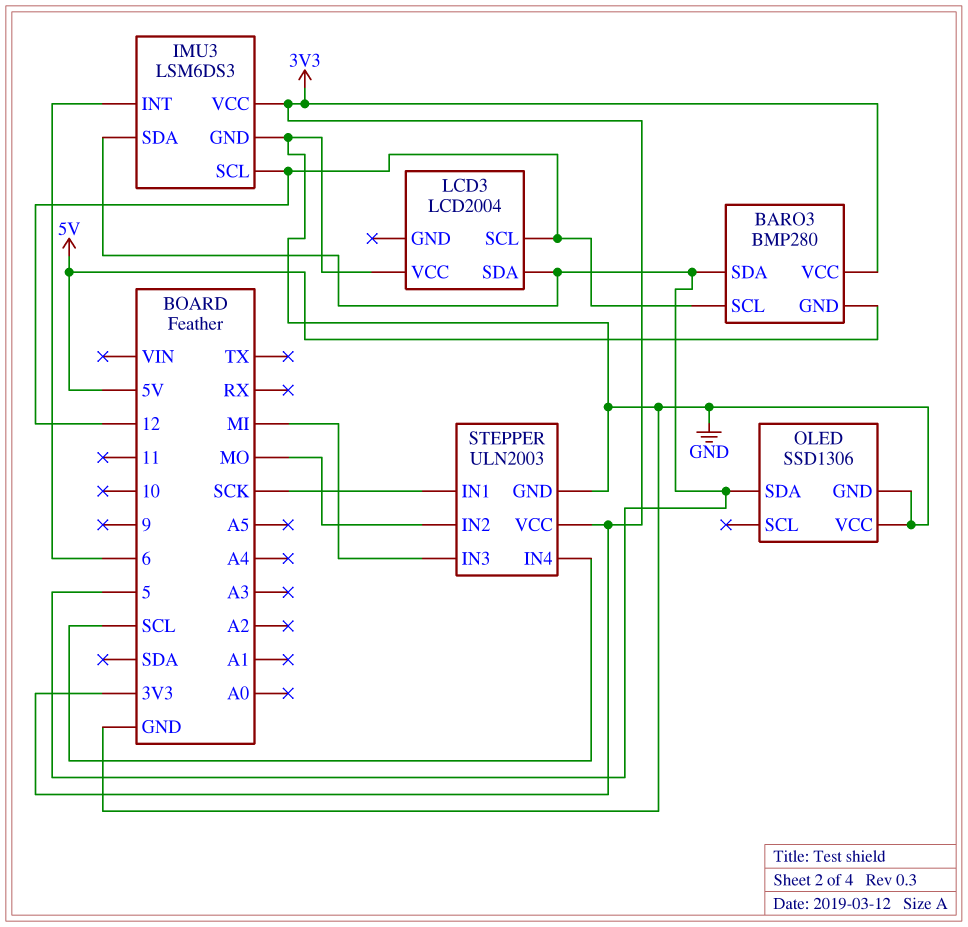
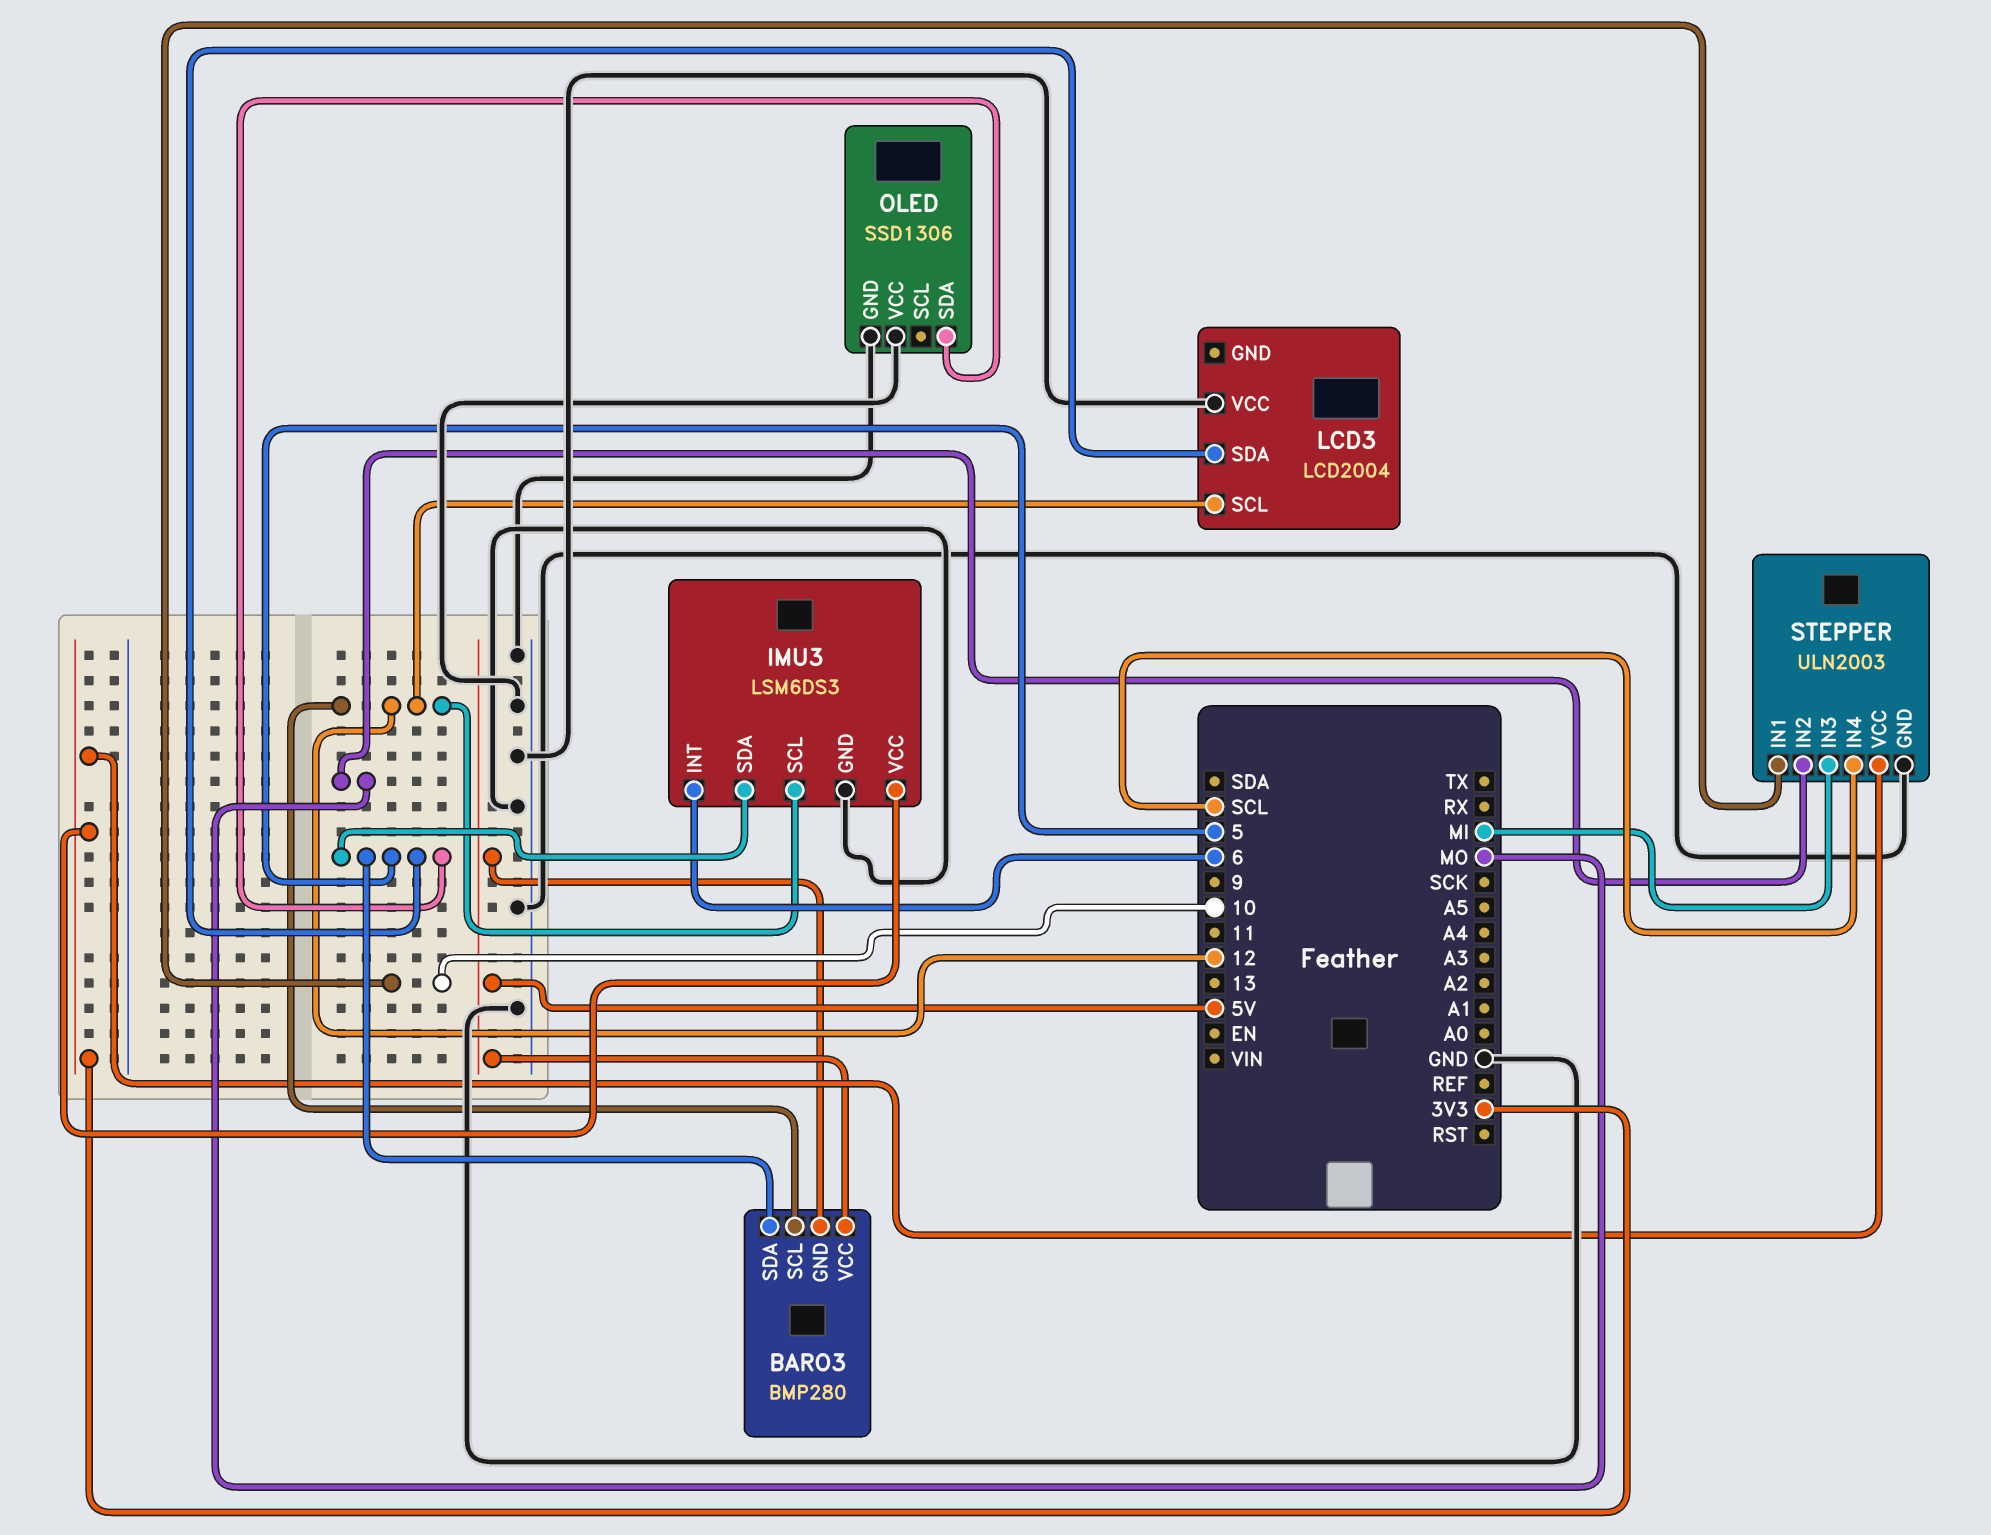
BARO3 pin VCC: 3V3 -> 5V
STEPPER pin IN1: SCK -> 10

